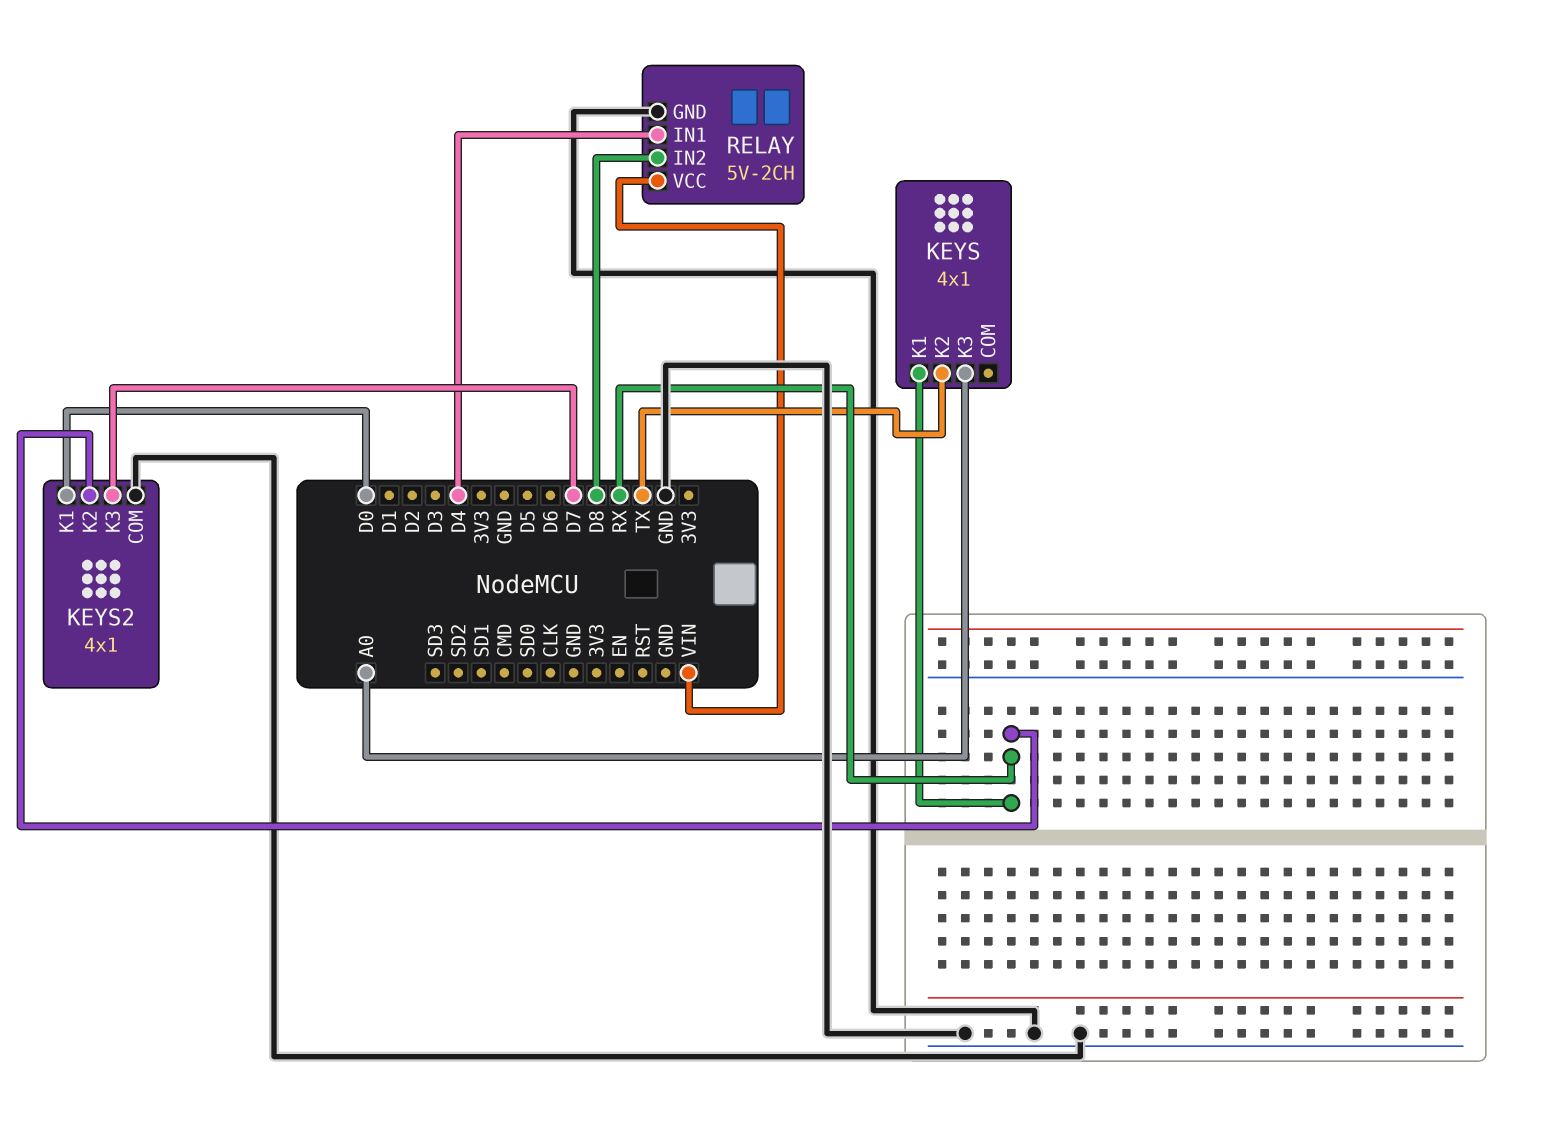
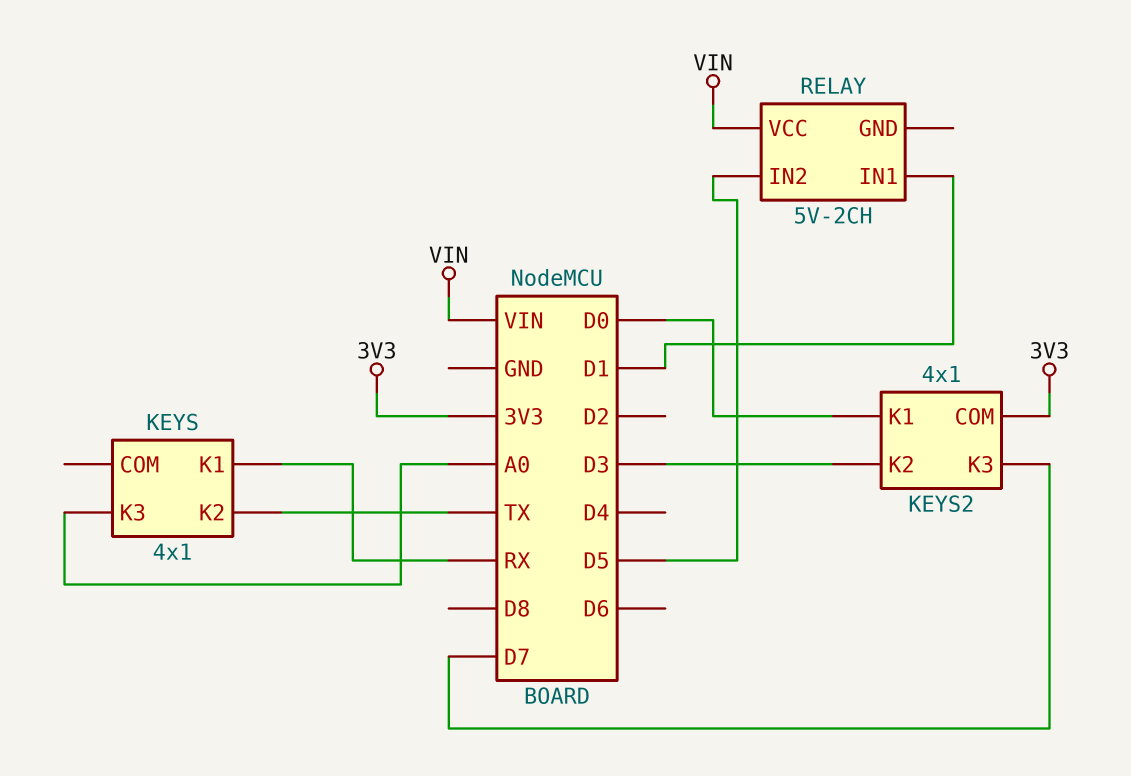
KEYS2 pin COM: GND -> 3V3
KEYS2 pin K2: RX -> D3
RELAY pin GND: GND -> none
RELAY pin IN1: D4 -> D1
RELAY pin IN2: D8 -> D5

